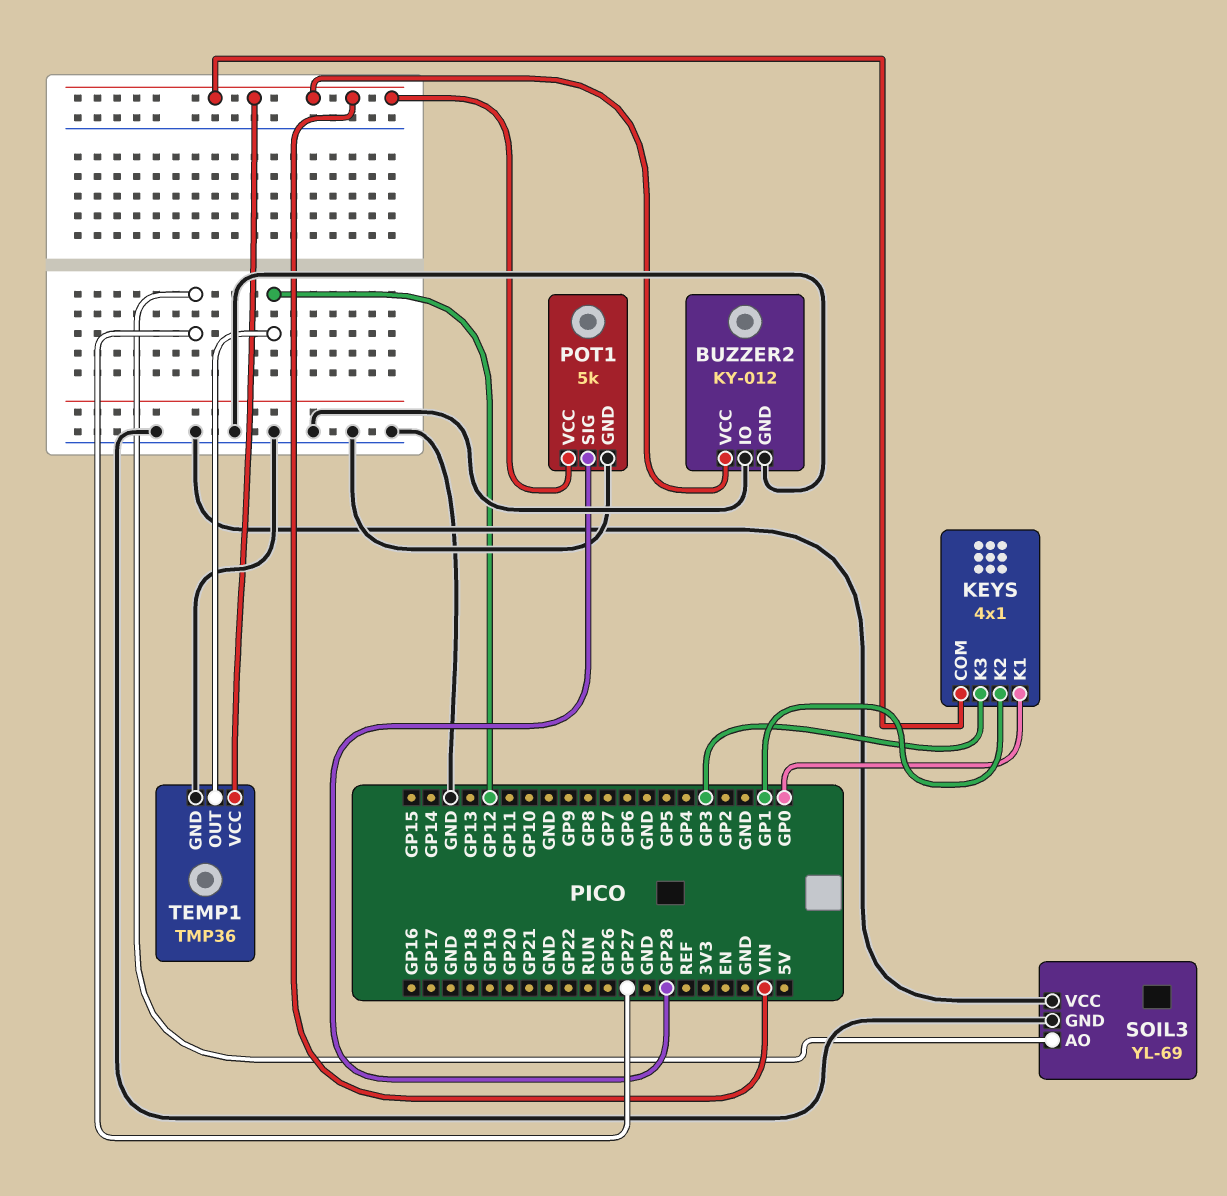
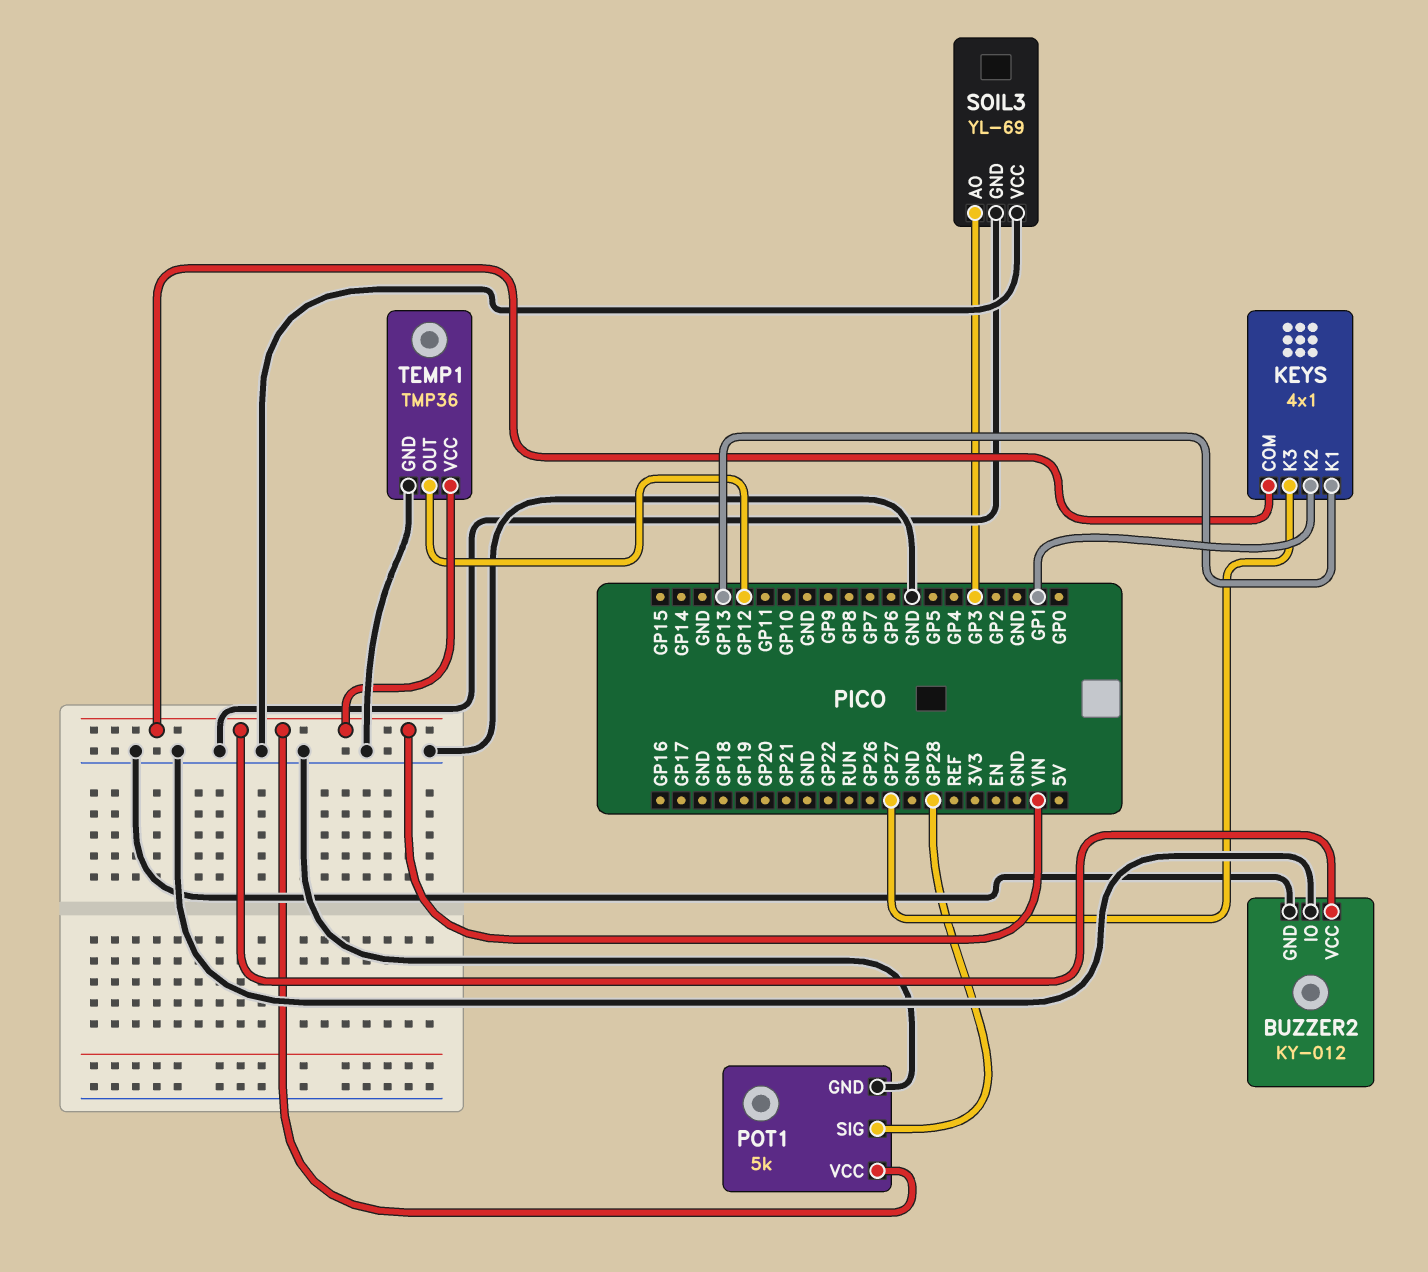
KEYS pin K1: GP0 -> GP13
KEYS pin K3: GP3 -> GP27
SOIL3 pin AO: GP27 -> GP3

